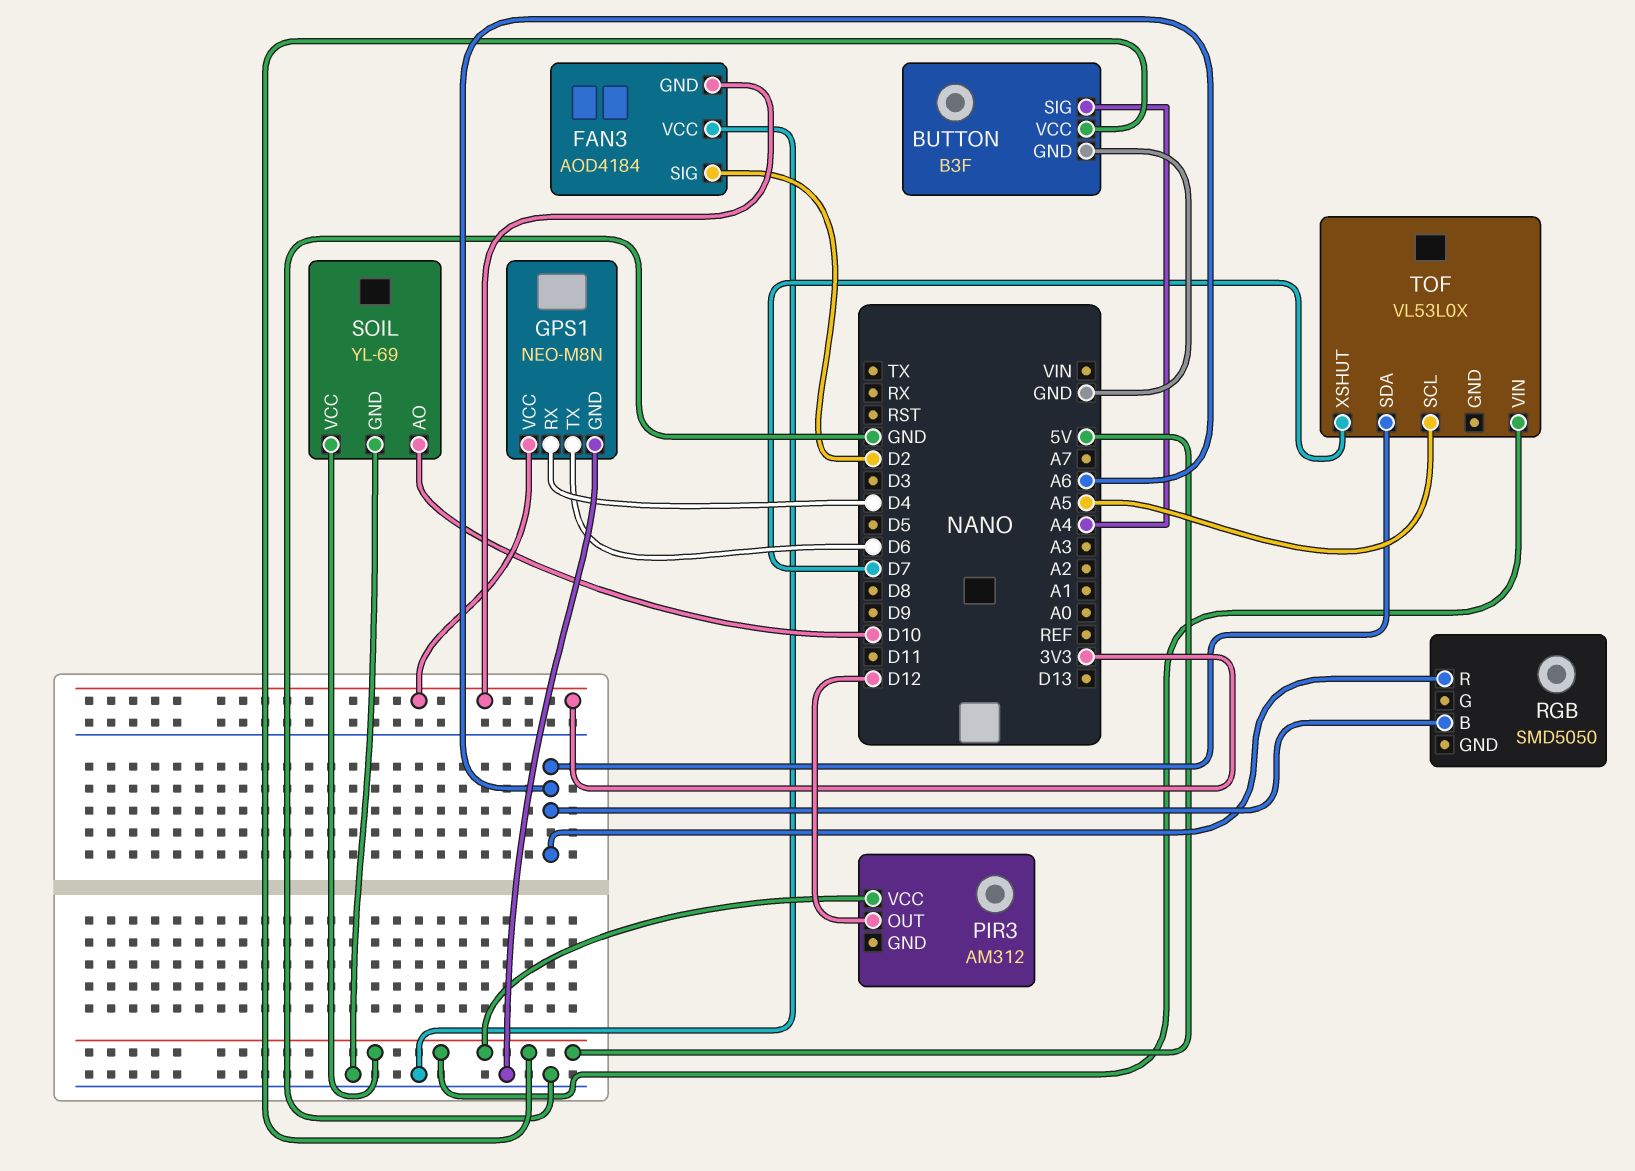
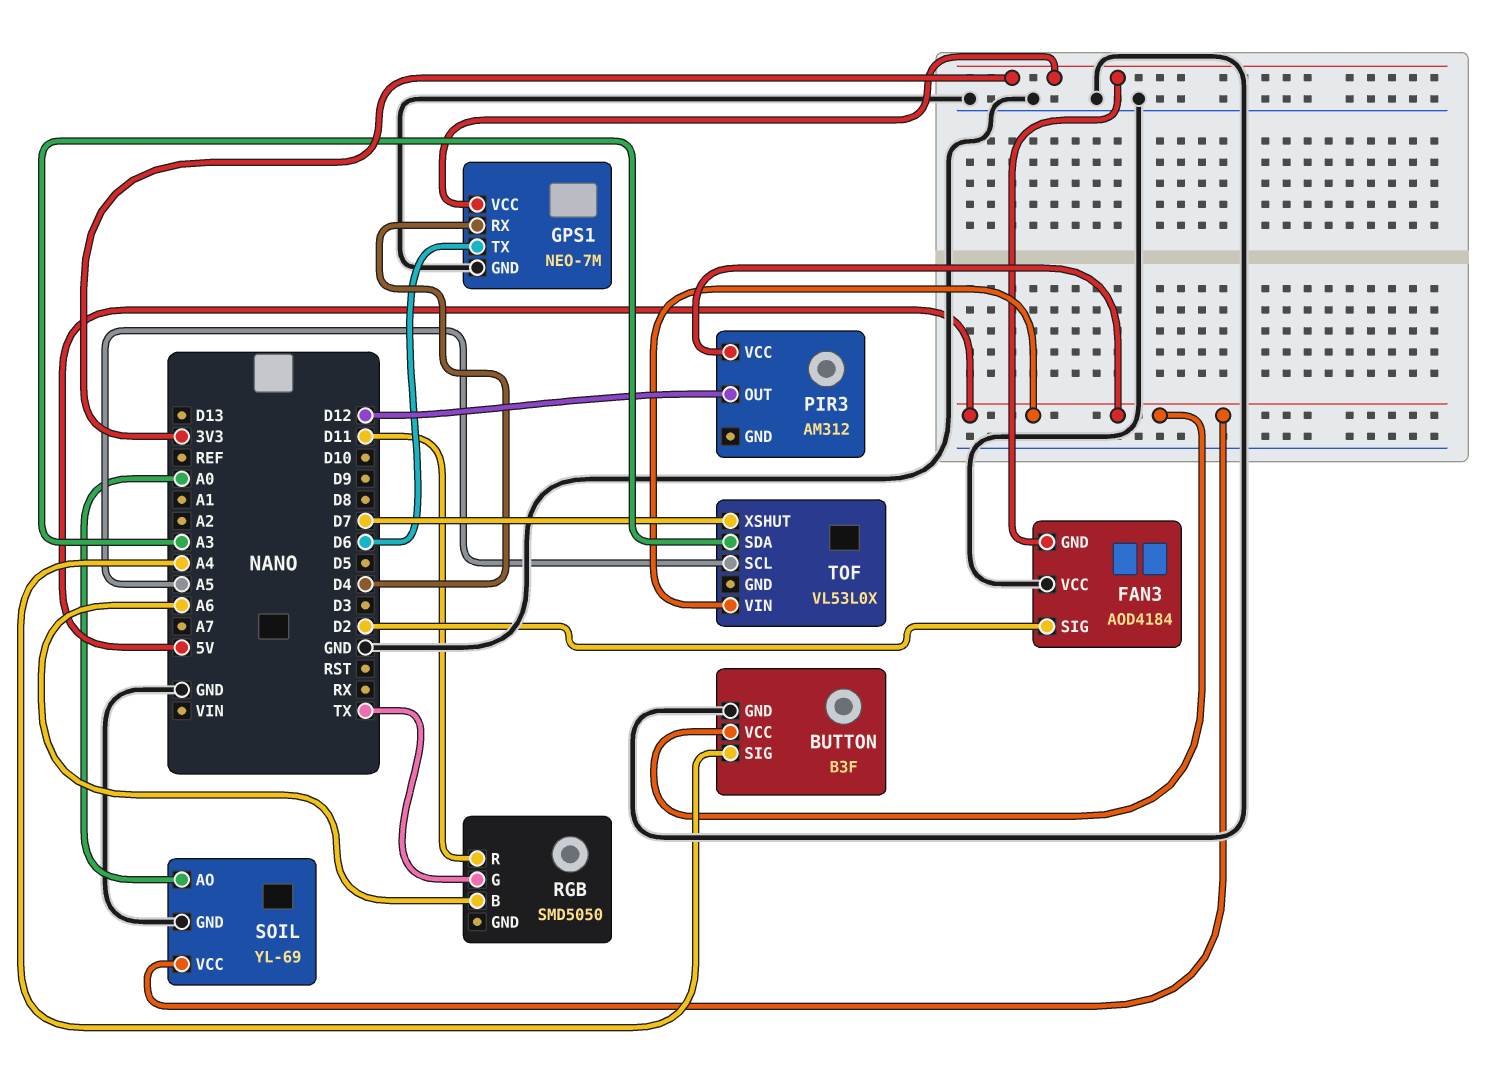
GPS1: NEO-M8N -> NEO-7M
RGB pin G: none -> TX
RGB pin R: A6 -> D11
SOIL pin AO: D10 -> A0
TOF pin SDA: A6 -> A3

